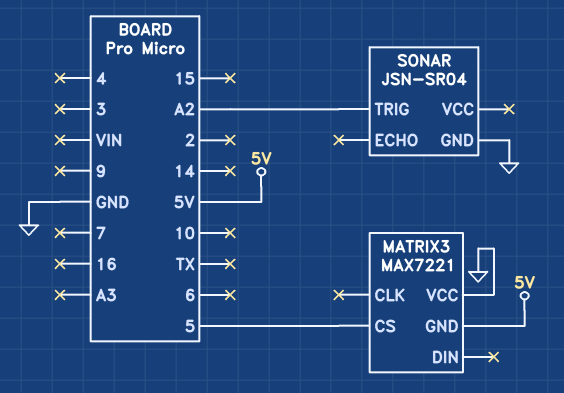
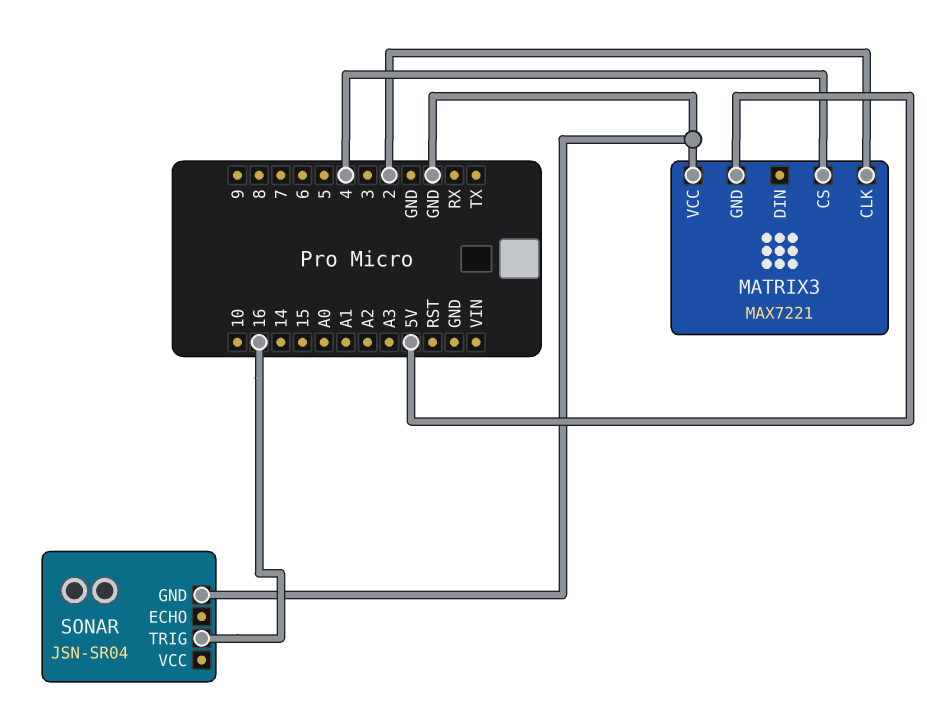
MATRIX3 pin CLK: none -> 2
MATRIX3 pin CS: 5 -> 4
SONAR pin TRIG: A2 -> 16

